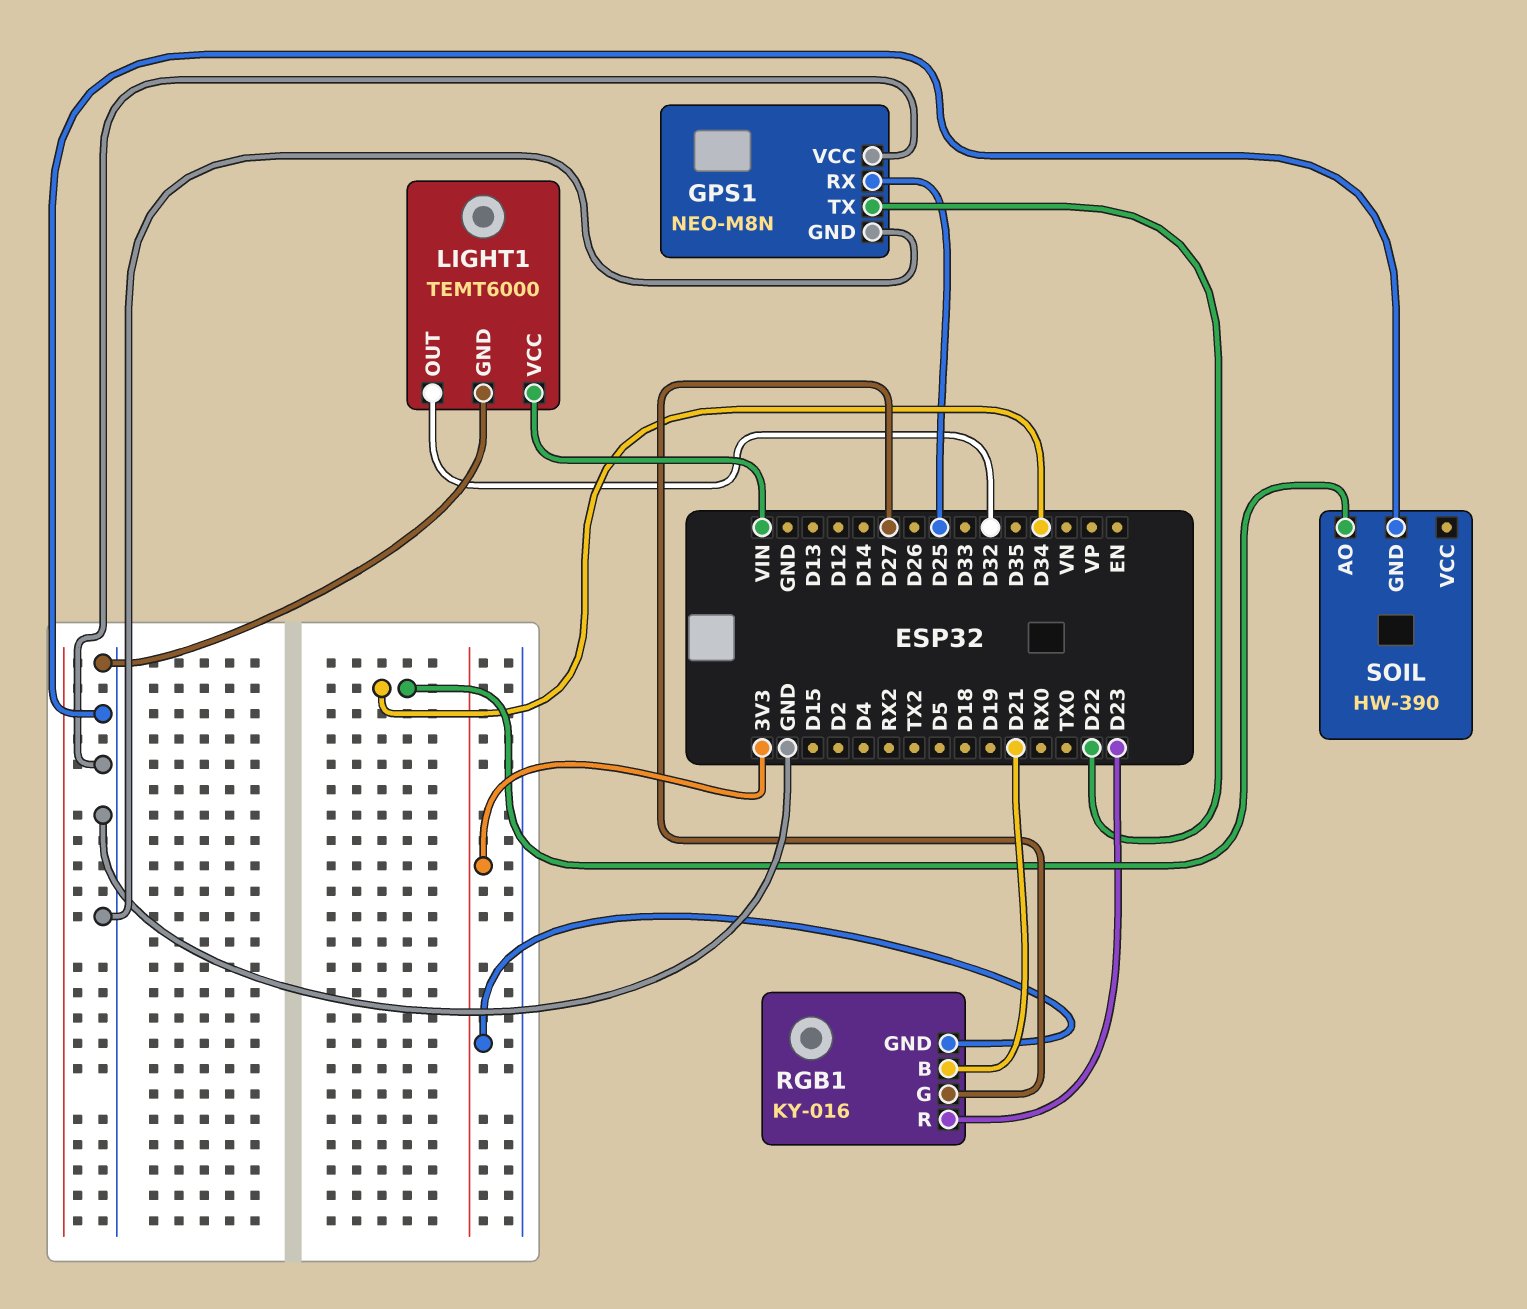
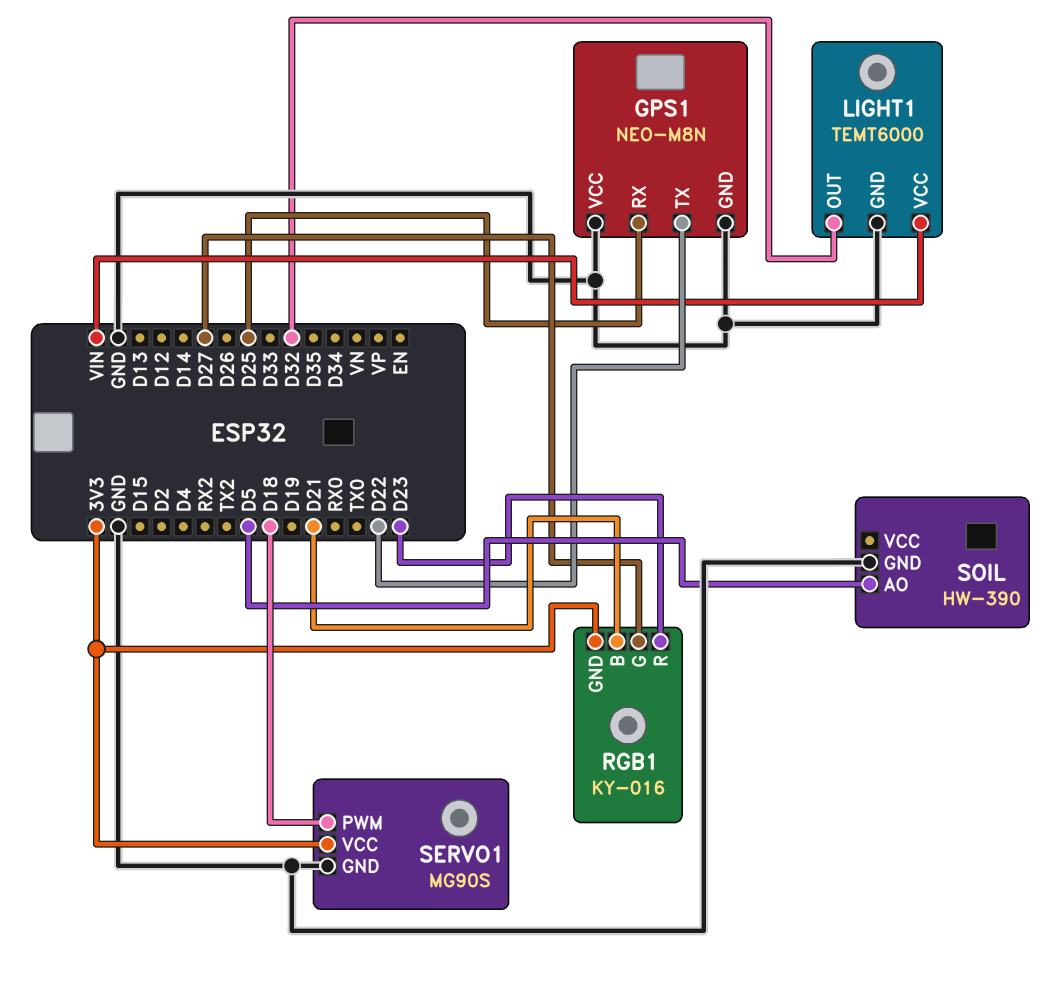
SERVO1: none -> MG90S
SERVO1 pin GND: none -> GND
SERVO1 pin PWM: none -> D18
SERVO1 pin VCC: none -> 3V3
SOIL pin AO: D34 -> D5

